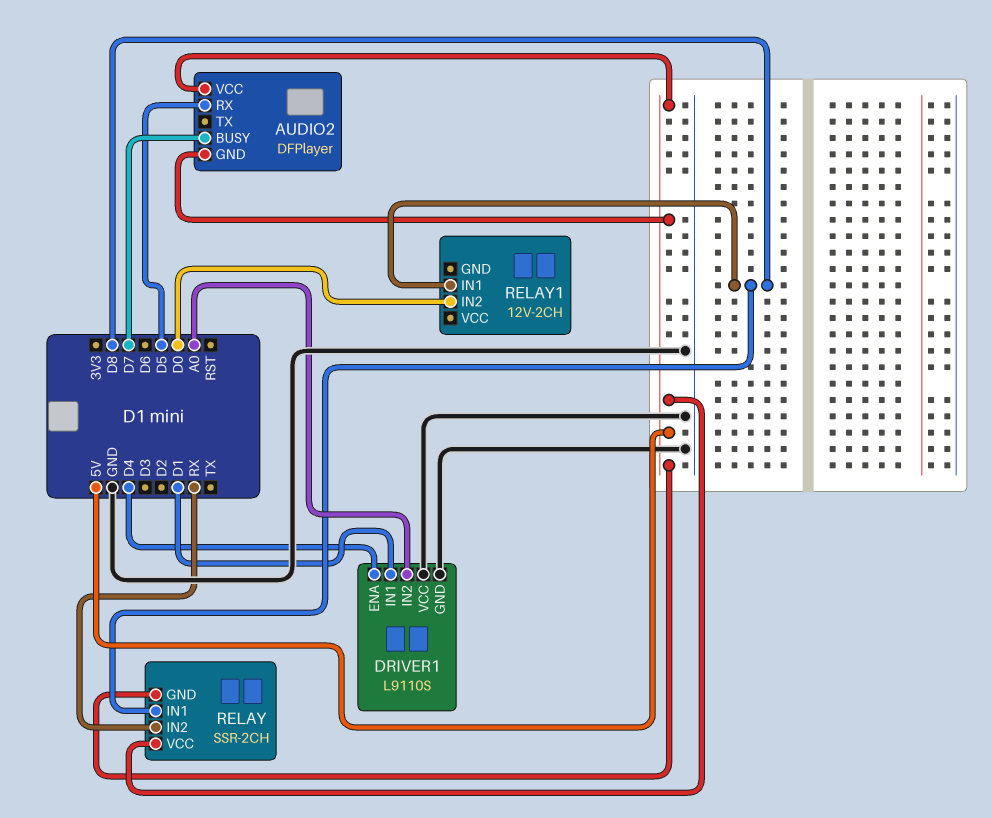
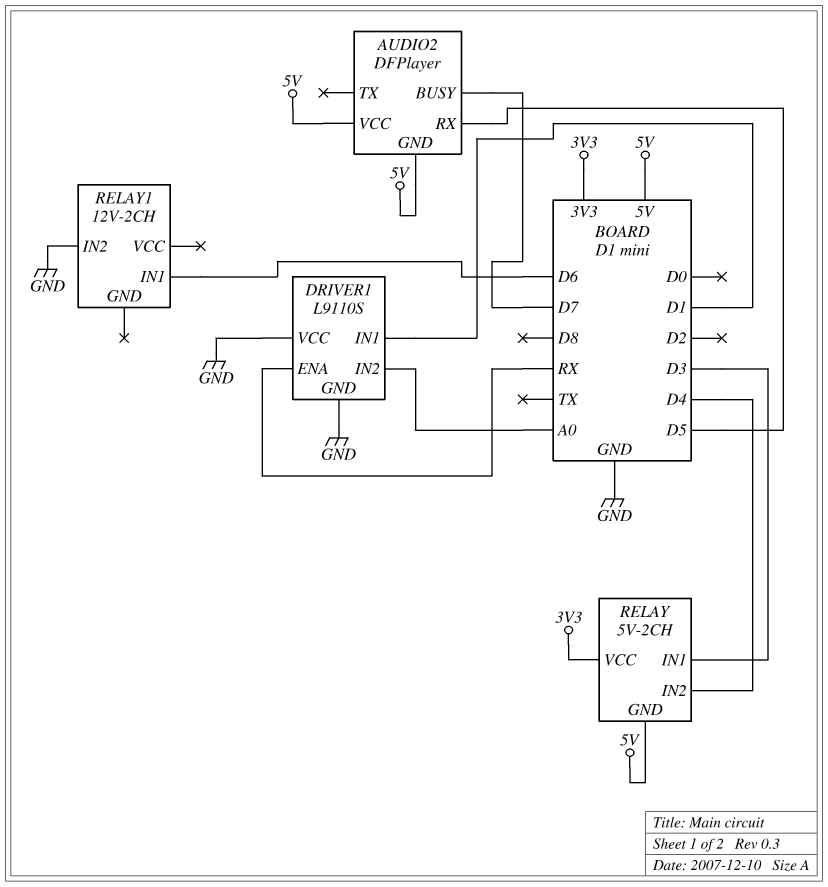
DRIVER1 pin ENA: D4 -> RX
RELAY: SSR-2CH -> 5V-2CH
RELAY pin IN1: D8 -> D3
RELAY pin IN2: RX -> D4
RELAY pin VCC: 5V -> 3V3
RELAY1 pin IN1: D8 -> D6
RELAY1 pin IN2: D0 -> GND

